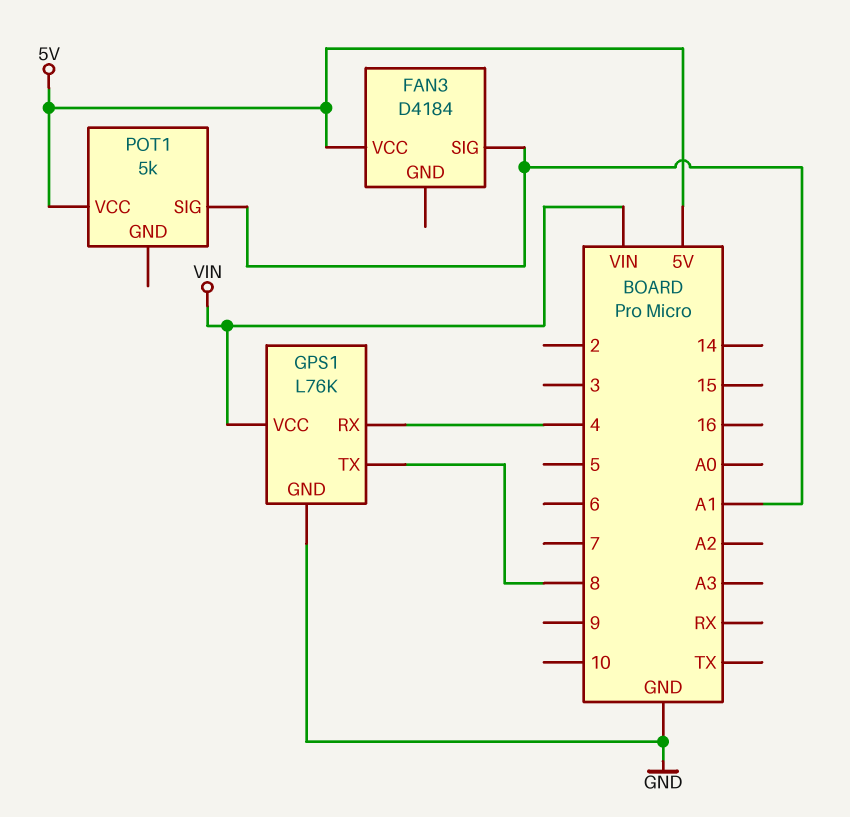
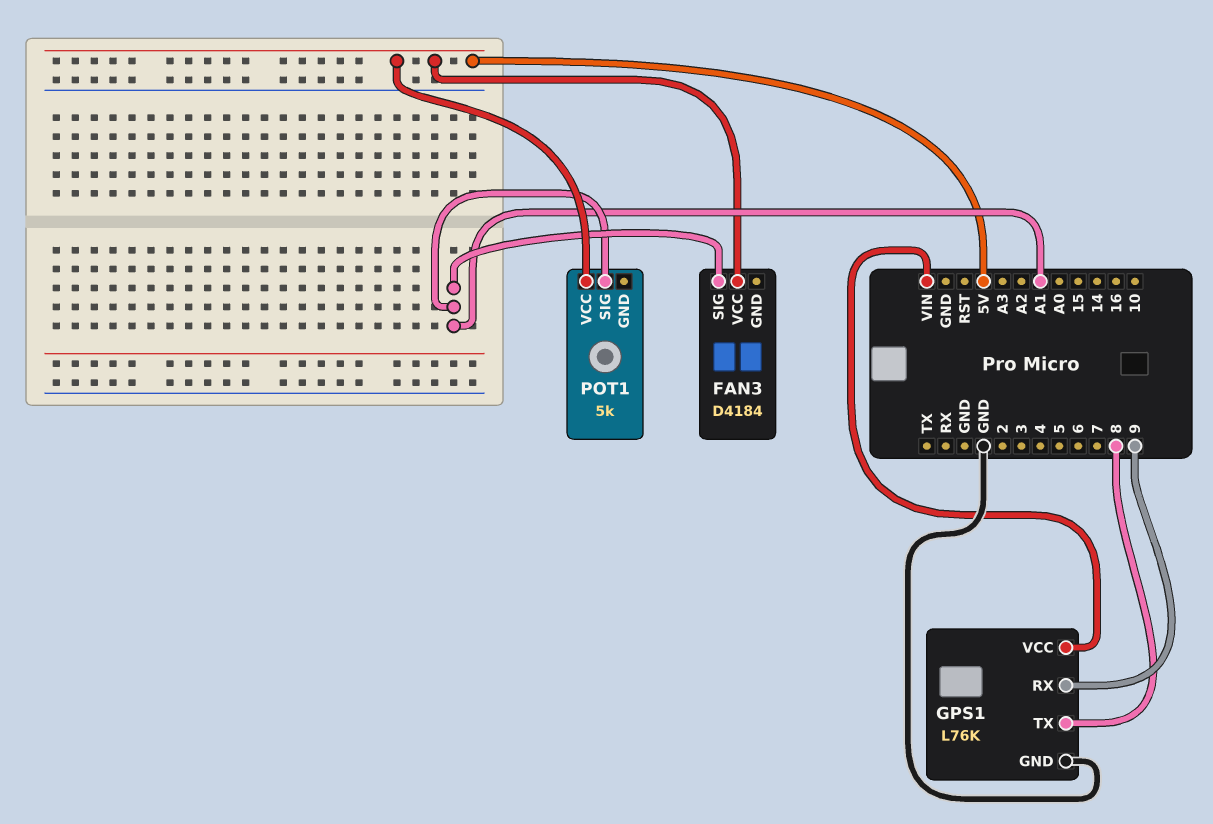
GPS1 pin RX: 4 -> 9

